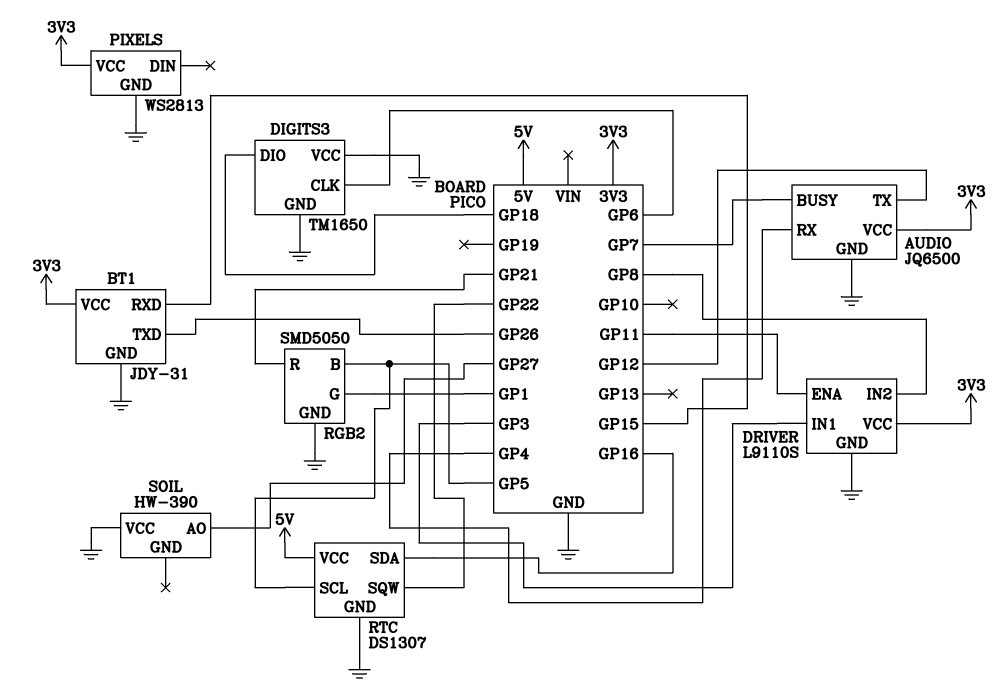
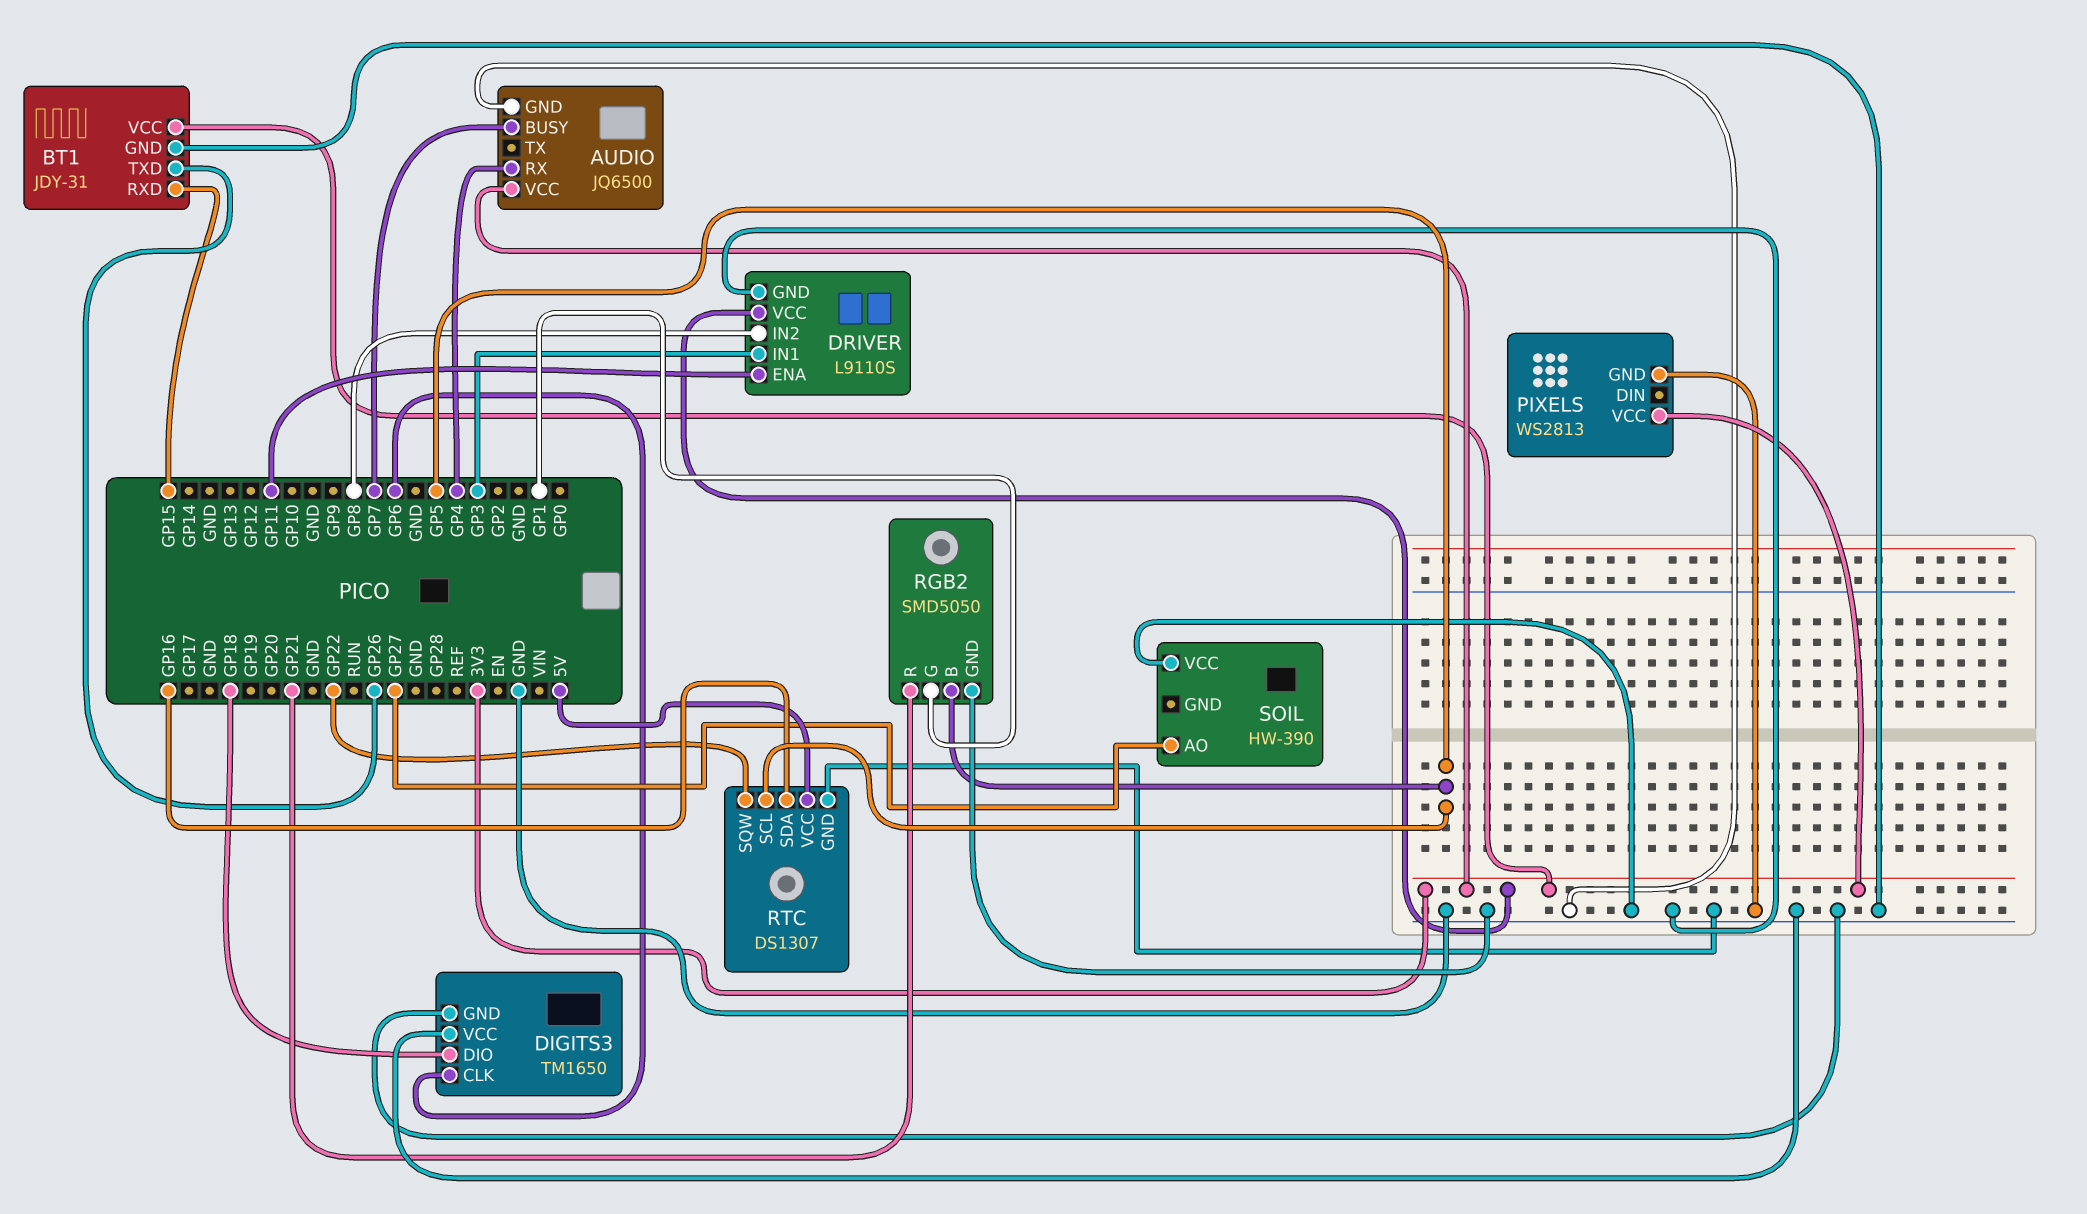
AUDIO pin TX: GP12 -> none

